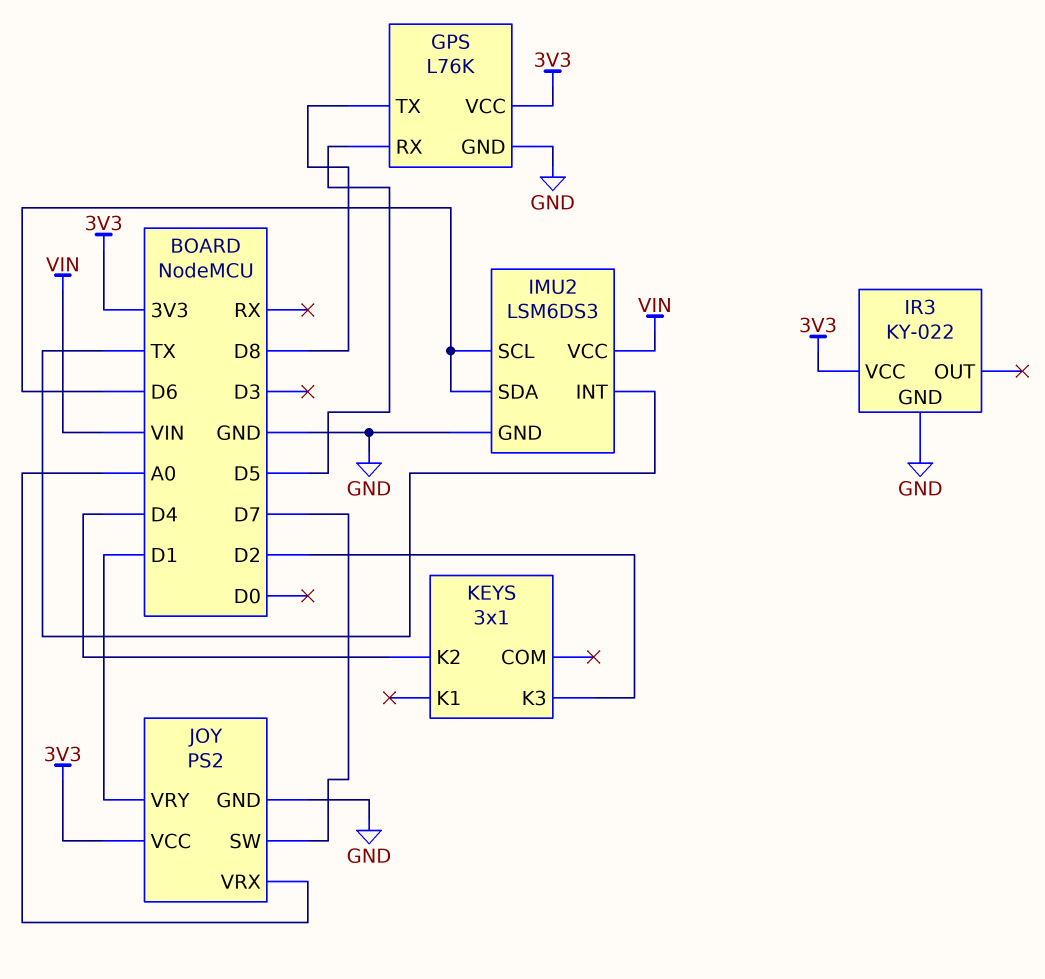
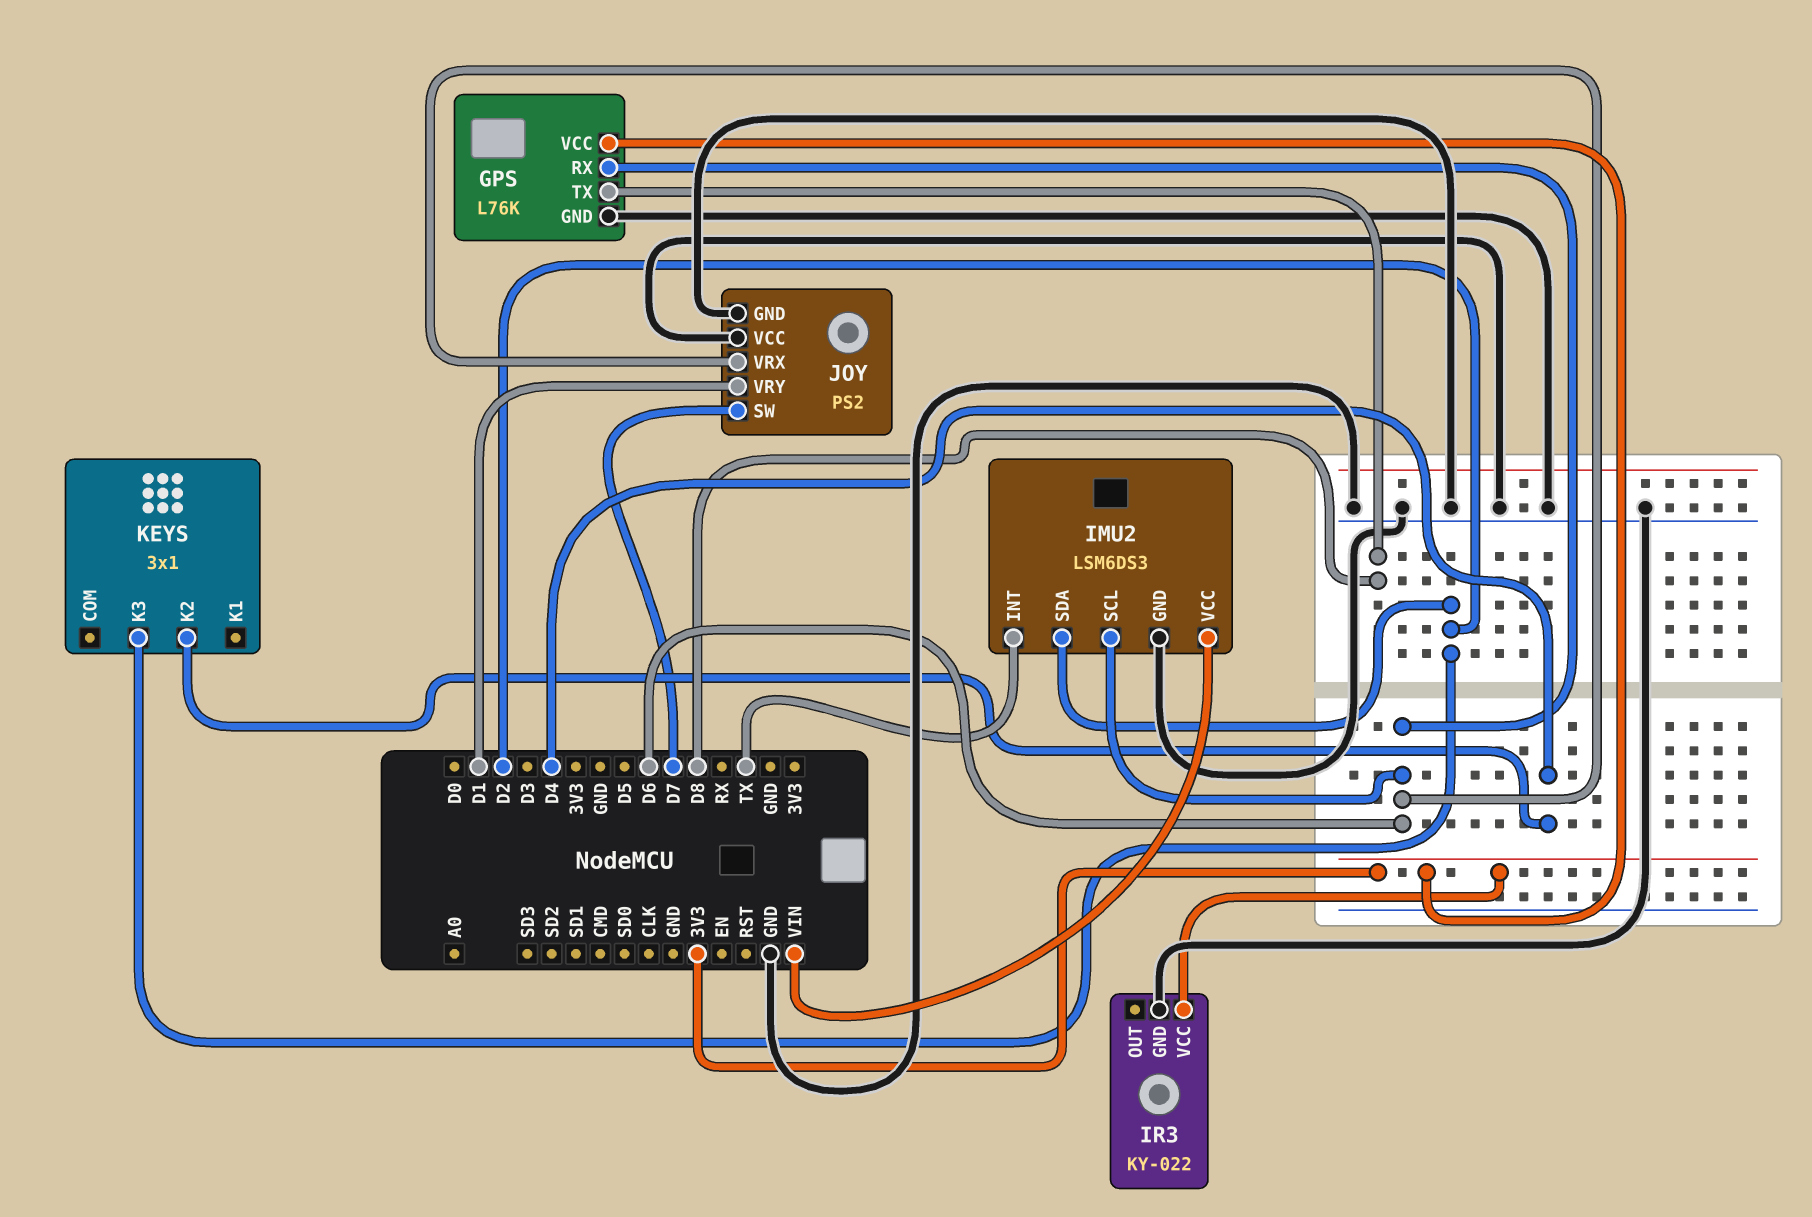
GPS pin RX: D5 -> D6
IMU2 pin SDA: D6 -> D2
JOY pin VCC: 3V3 -> GND
JOY pin VRX: A0 -> D6

